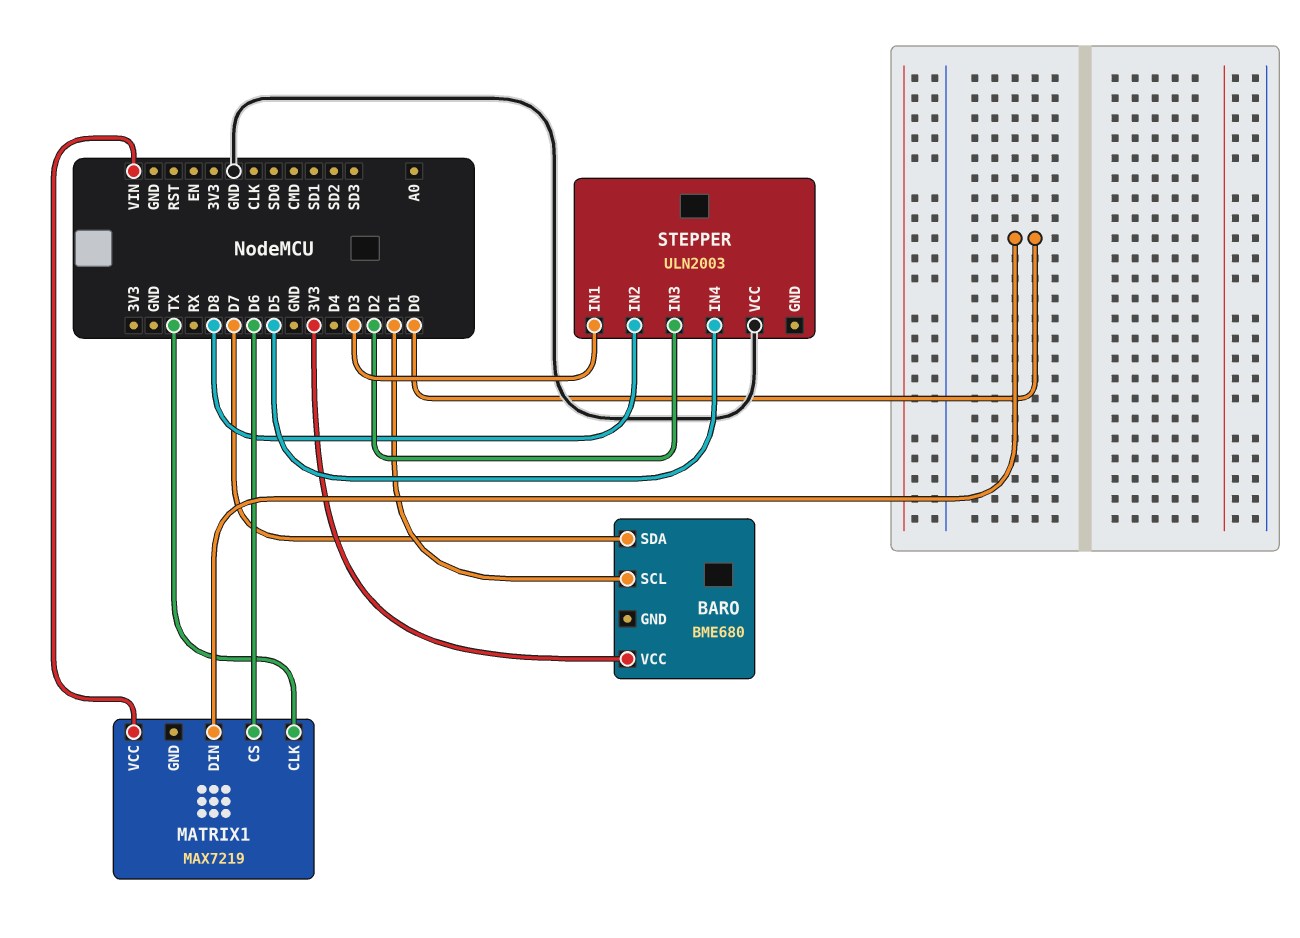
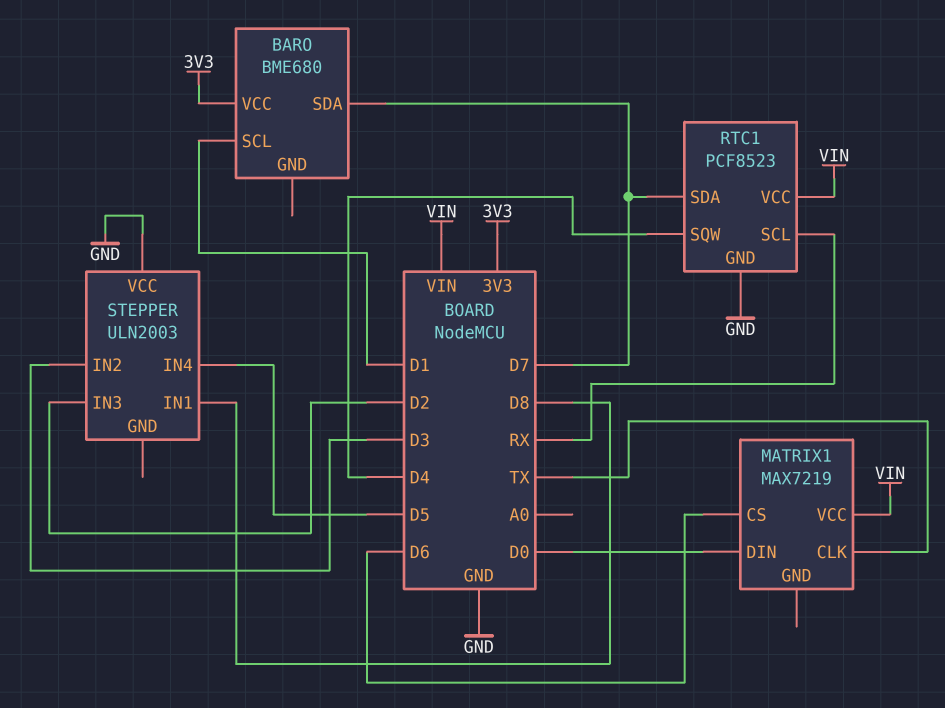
RTC1: none -> PCF8523
RTC1 pin GND: none -> GND
RTC1 pin SCL: none -> RX
RTC1 pin SDA: none -> D7
RTC1 pin SQW: none -> D4
RTC1 pin VCC: none -> VIN
STEPPER pin IN1: D3 -> D8
STEPPER pin IN2: D8 -> D3

